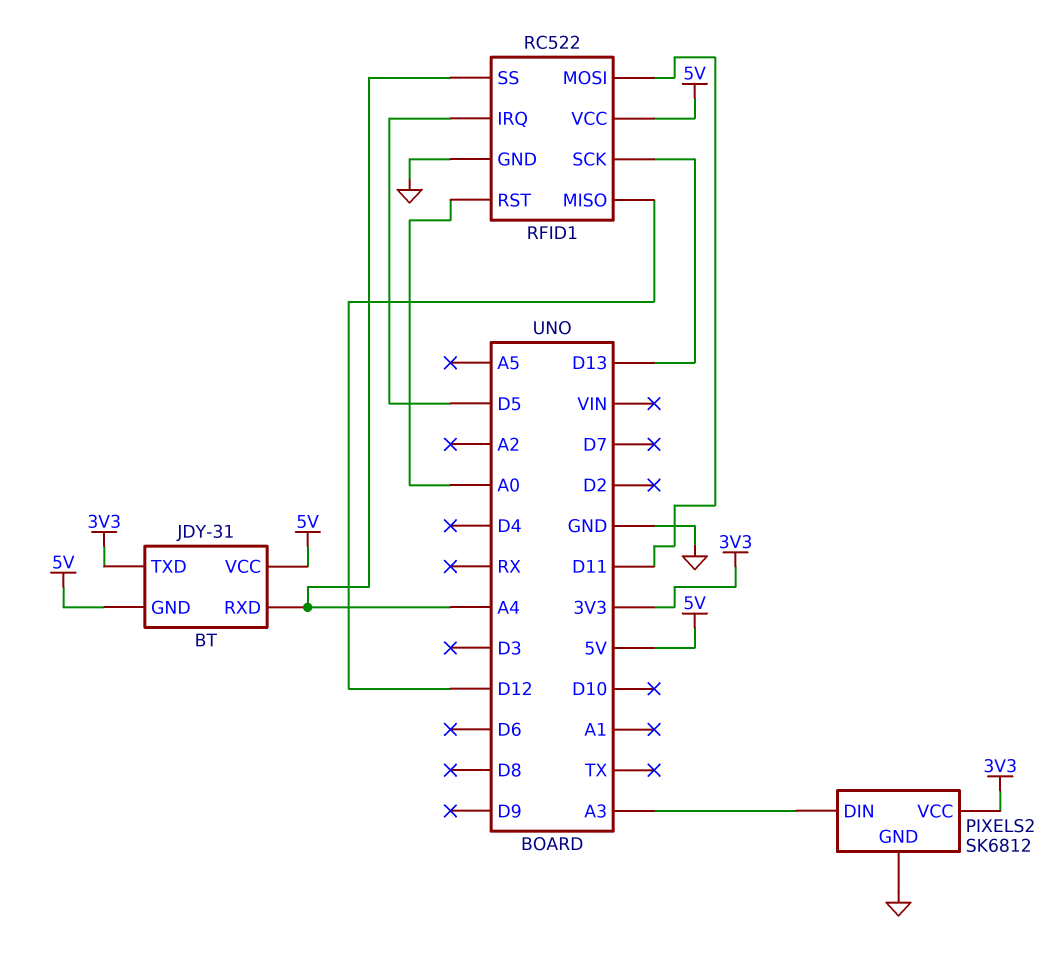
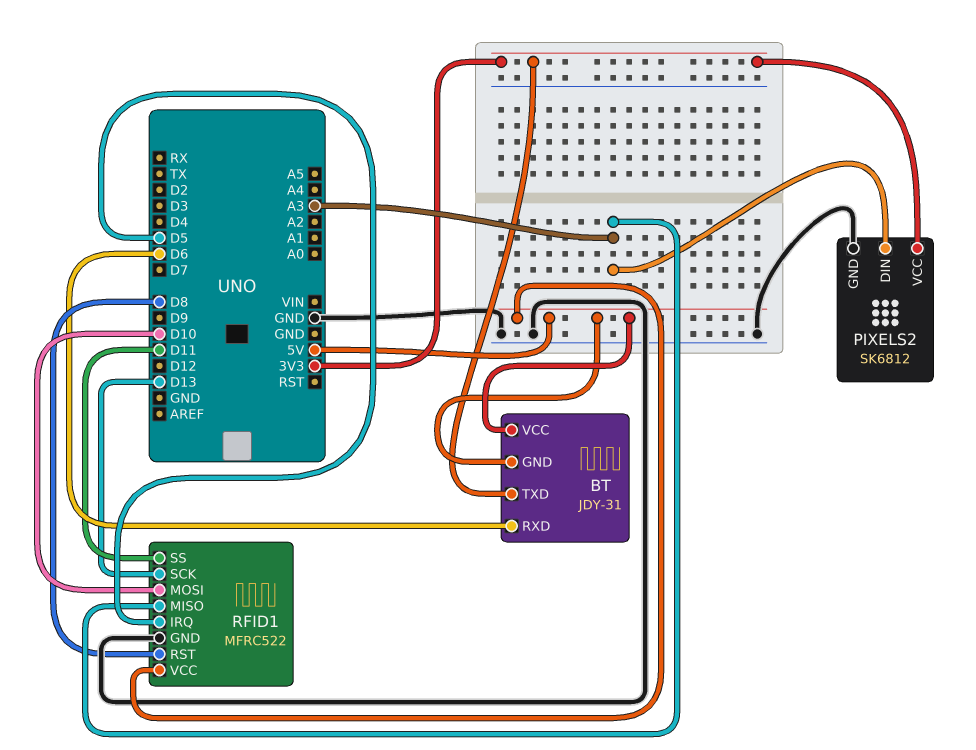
BT pin RXD: A4 -> D6
RFID1: RC522 -> MFRC522
RFID1 pin MISO: D12 -> A3
RFID1 pin MOSI: D11 -> D10
RFID1 pin RST: A0 -> D8
RFID1 pin SS: A4 -> D11

